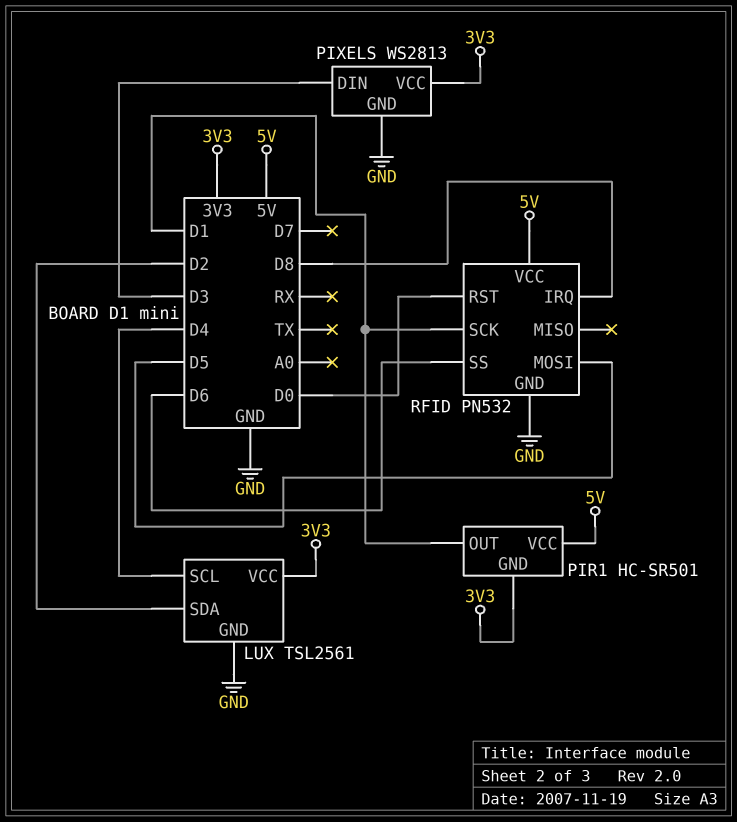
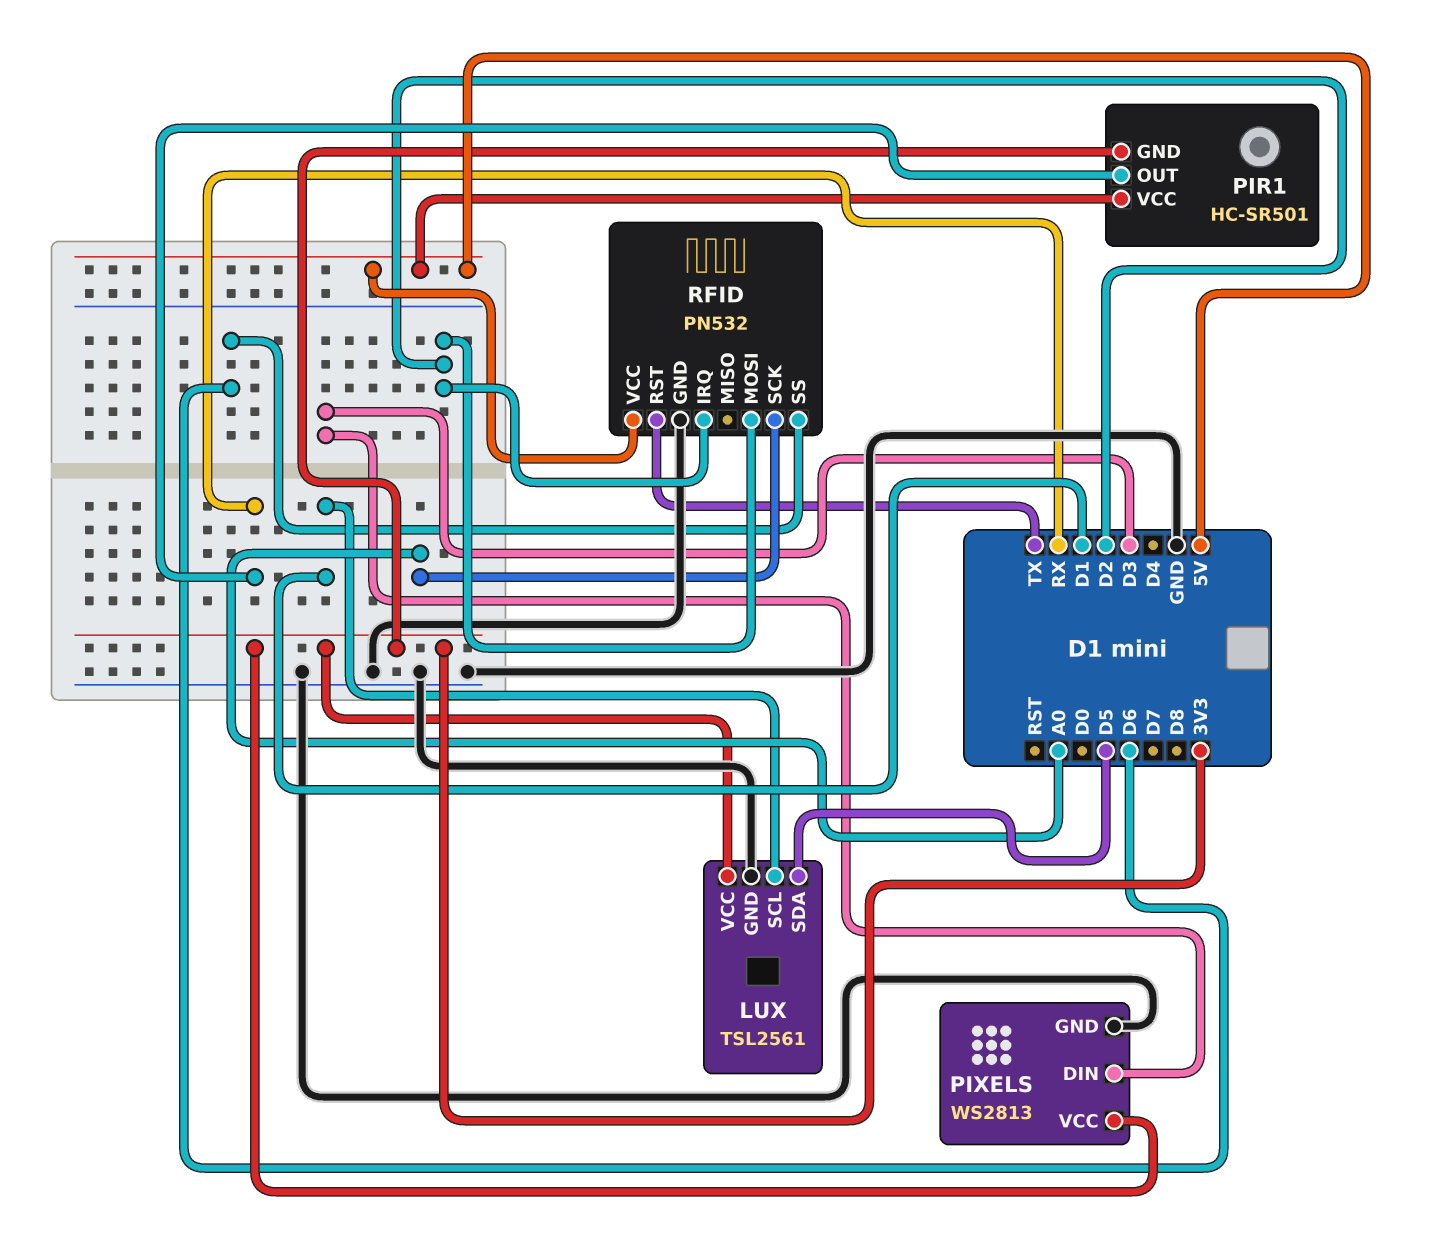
LUX pin SCL: D4 -> D1
LUX pin SDA: D2 -> D5
PIR1 pin OUT: D1 -> RX
RFID pin IRQ: D8 -> D2
RFID pin MOSI: D5 -> D2
RFID pin RST: D0 -> TX
RFID pin SCK: D1 -> A0

